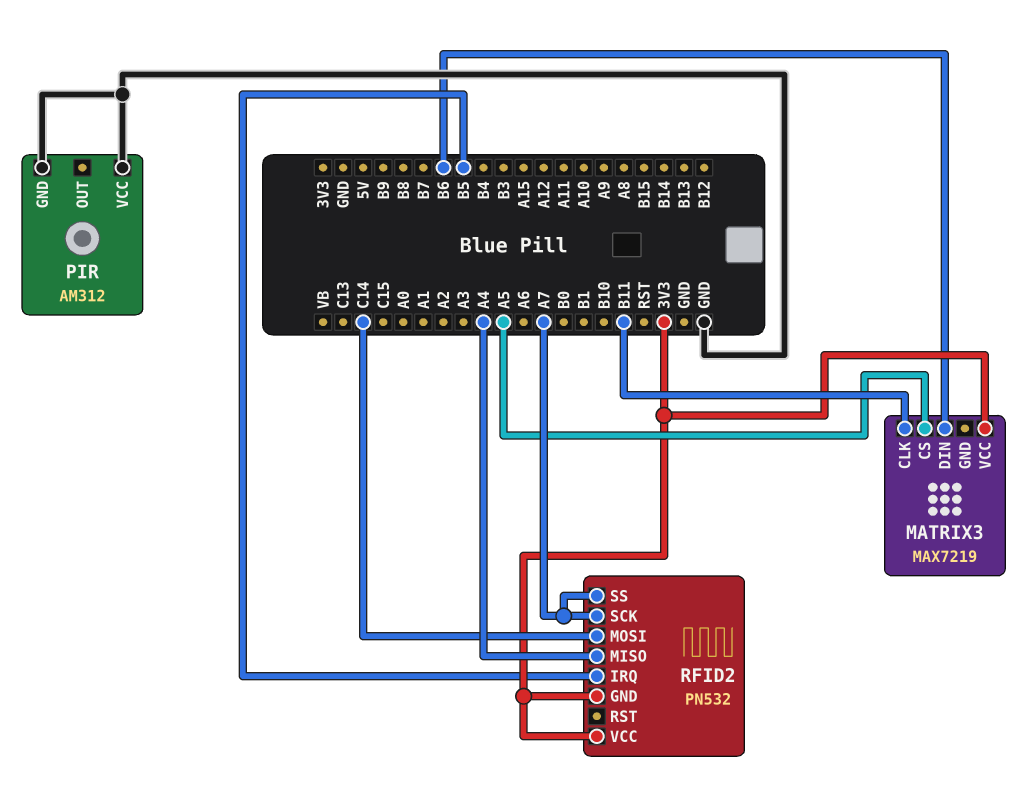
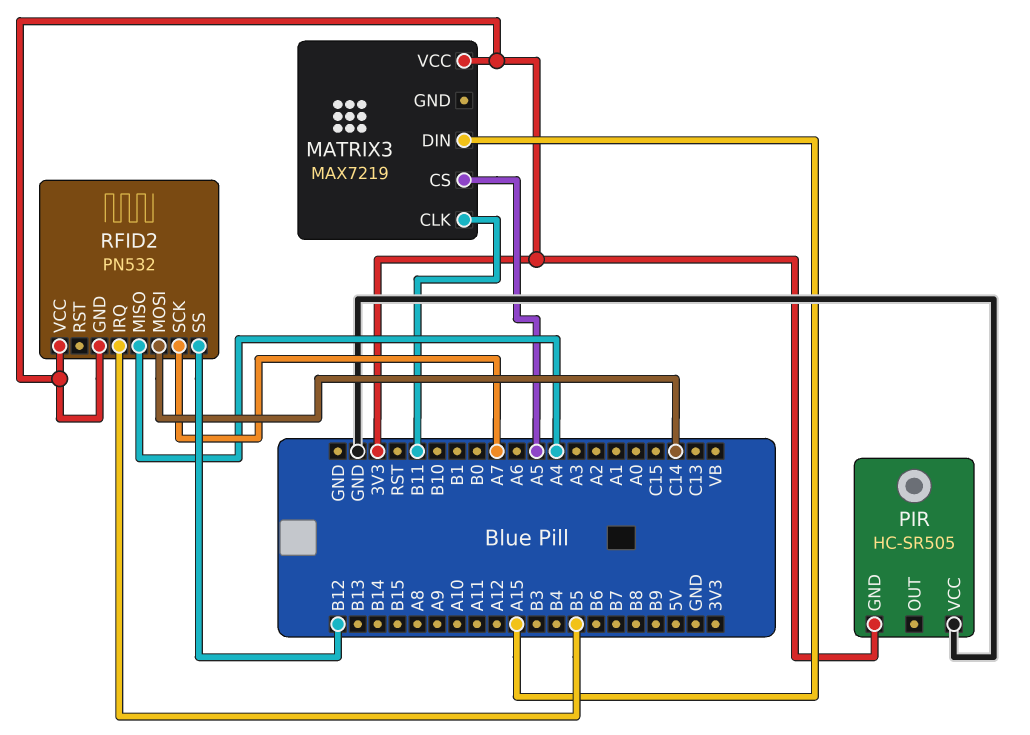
MATRIX3 pin DIN: B6 -> A15
PIR: AM312 -> HC-SR505
PIR pin GND: GND -> 3V3
RFID2 pin SS: A7 -> B12

